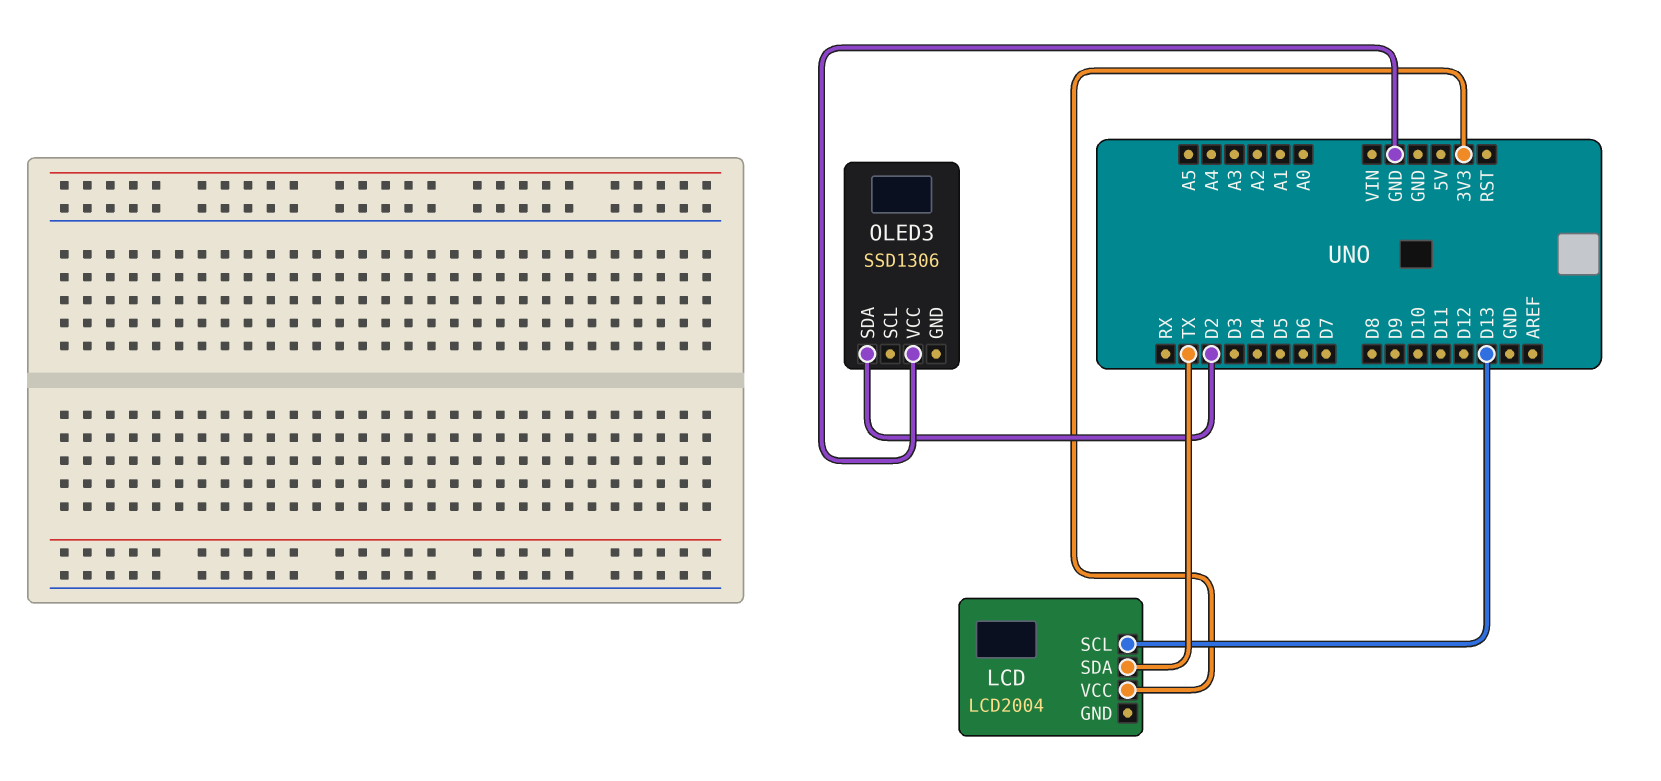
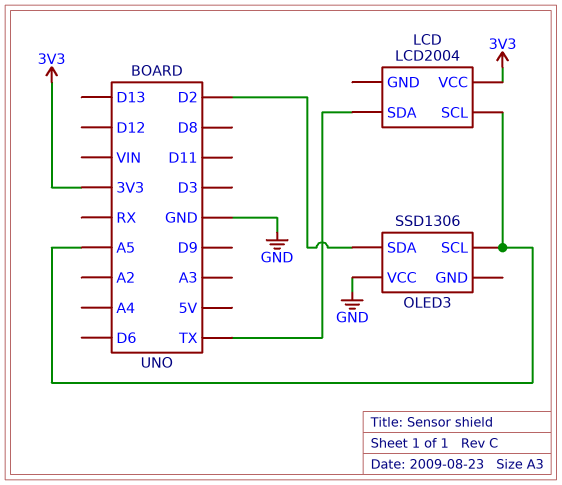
LCD pin SCL: D13 -> A5
OLED3 pin SCL: none -> A5

